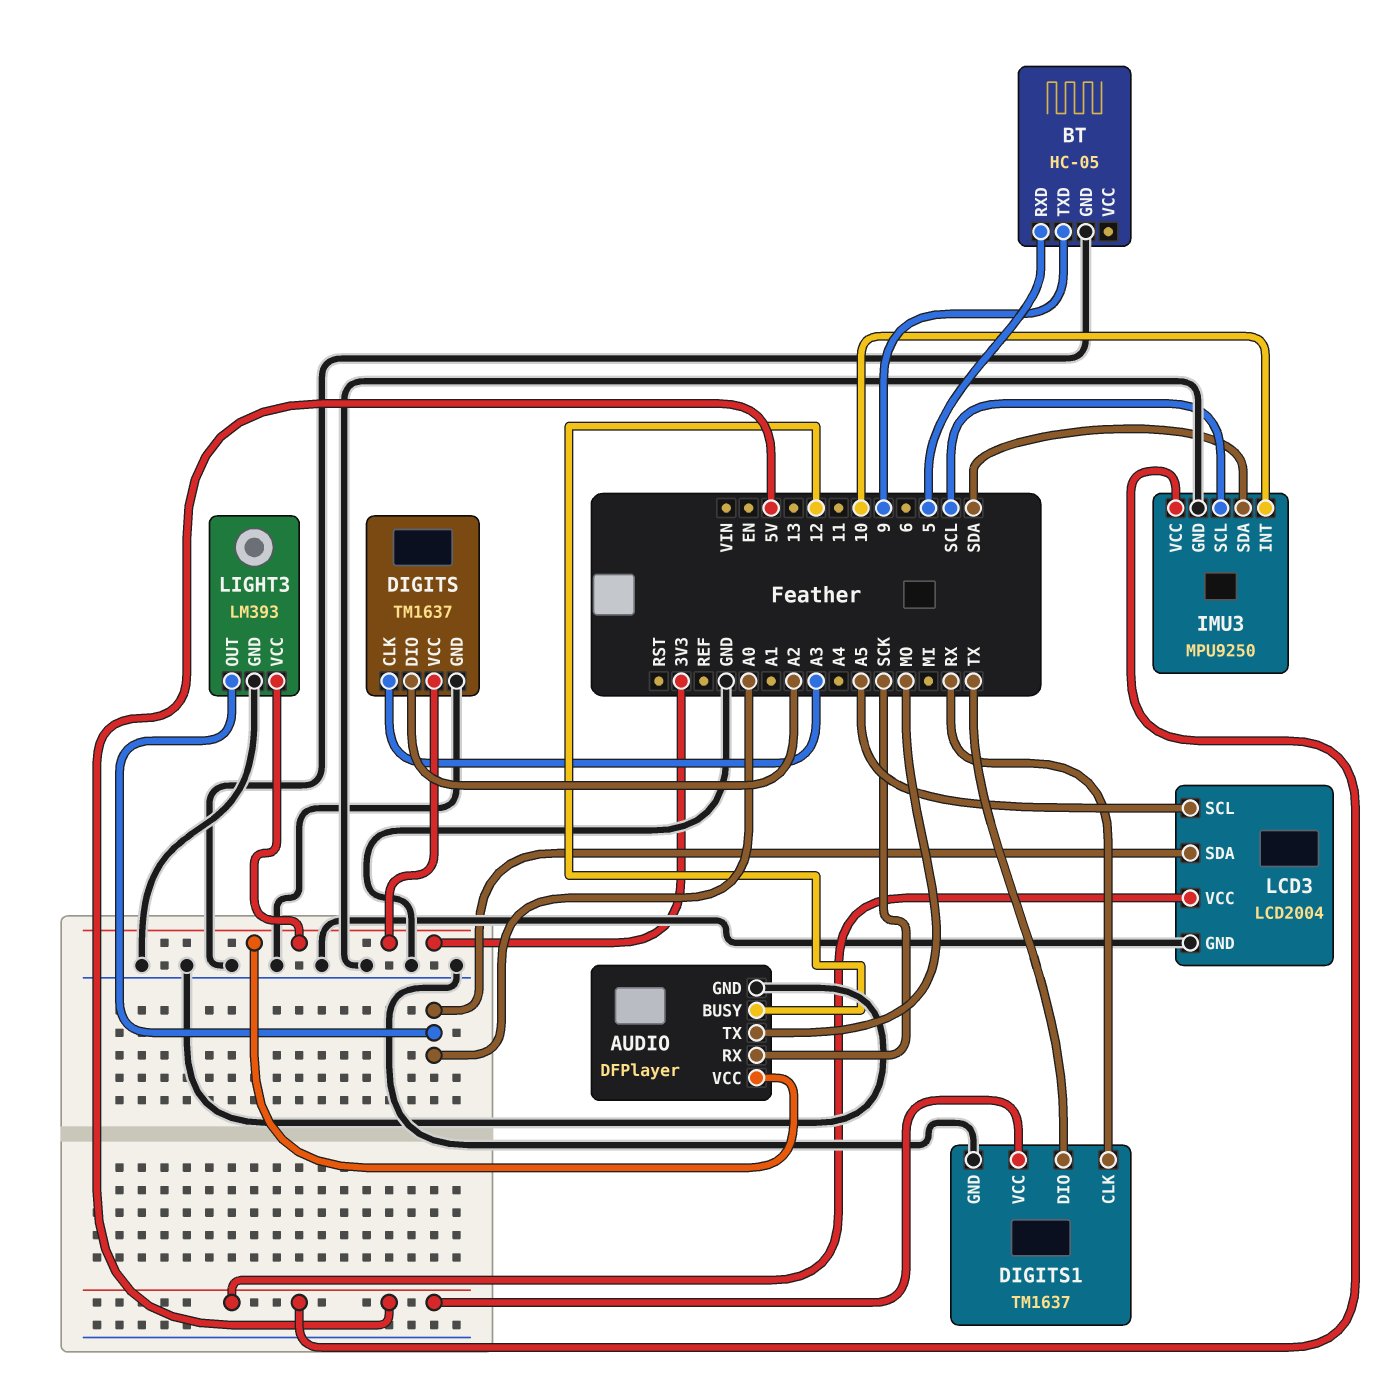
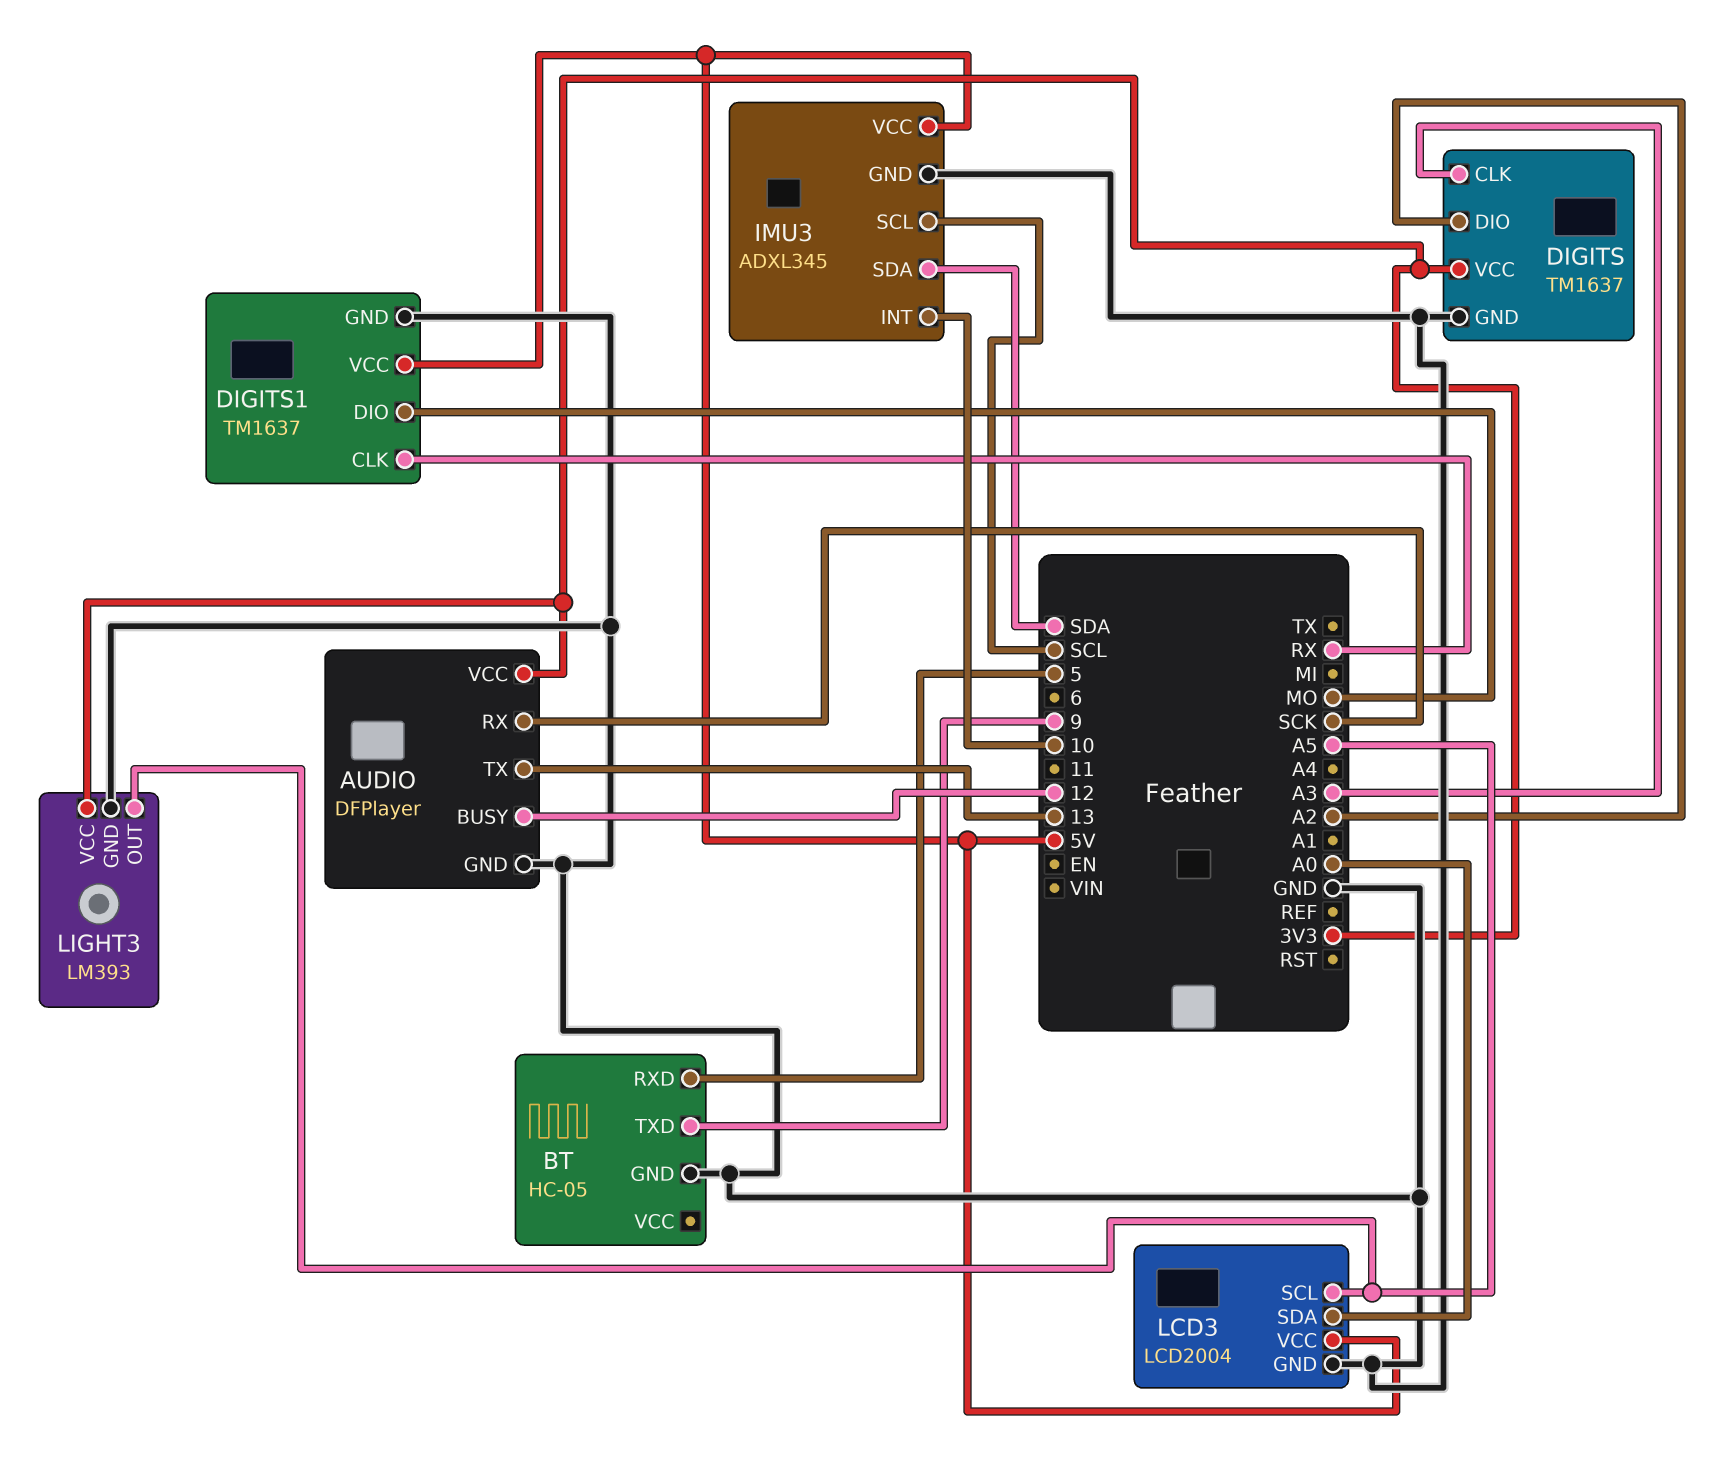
AUDIO pin TX: MO -> 13
DIGITS1 pin DIO: TX -> MO
IMU3: MPU9250 -> ADXL345
LIGHT3 pin OUT: A0 -> A5

